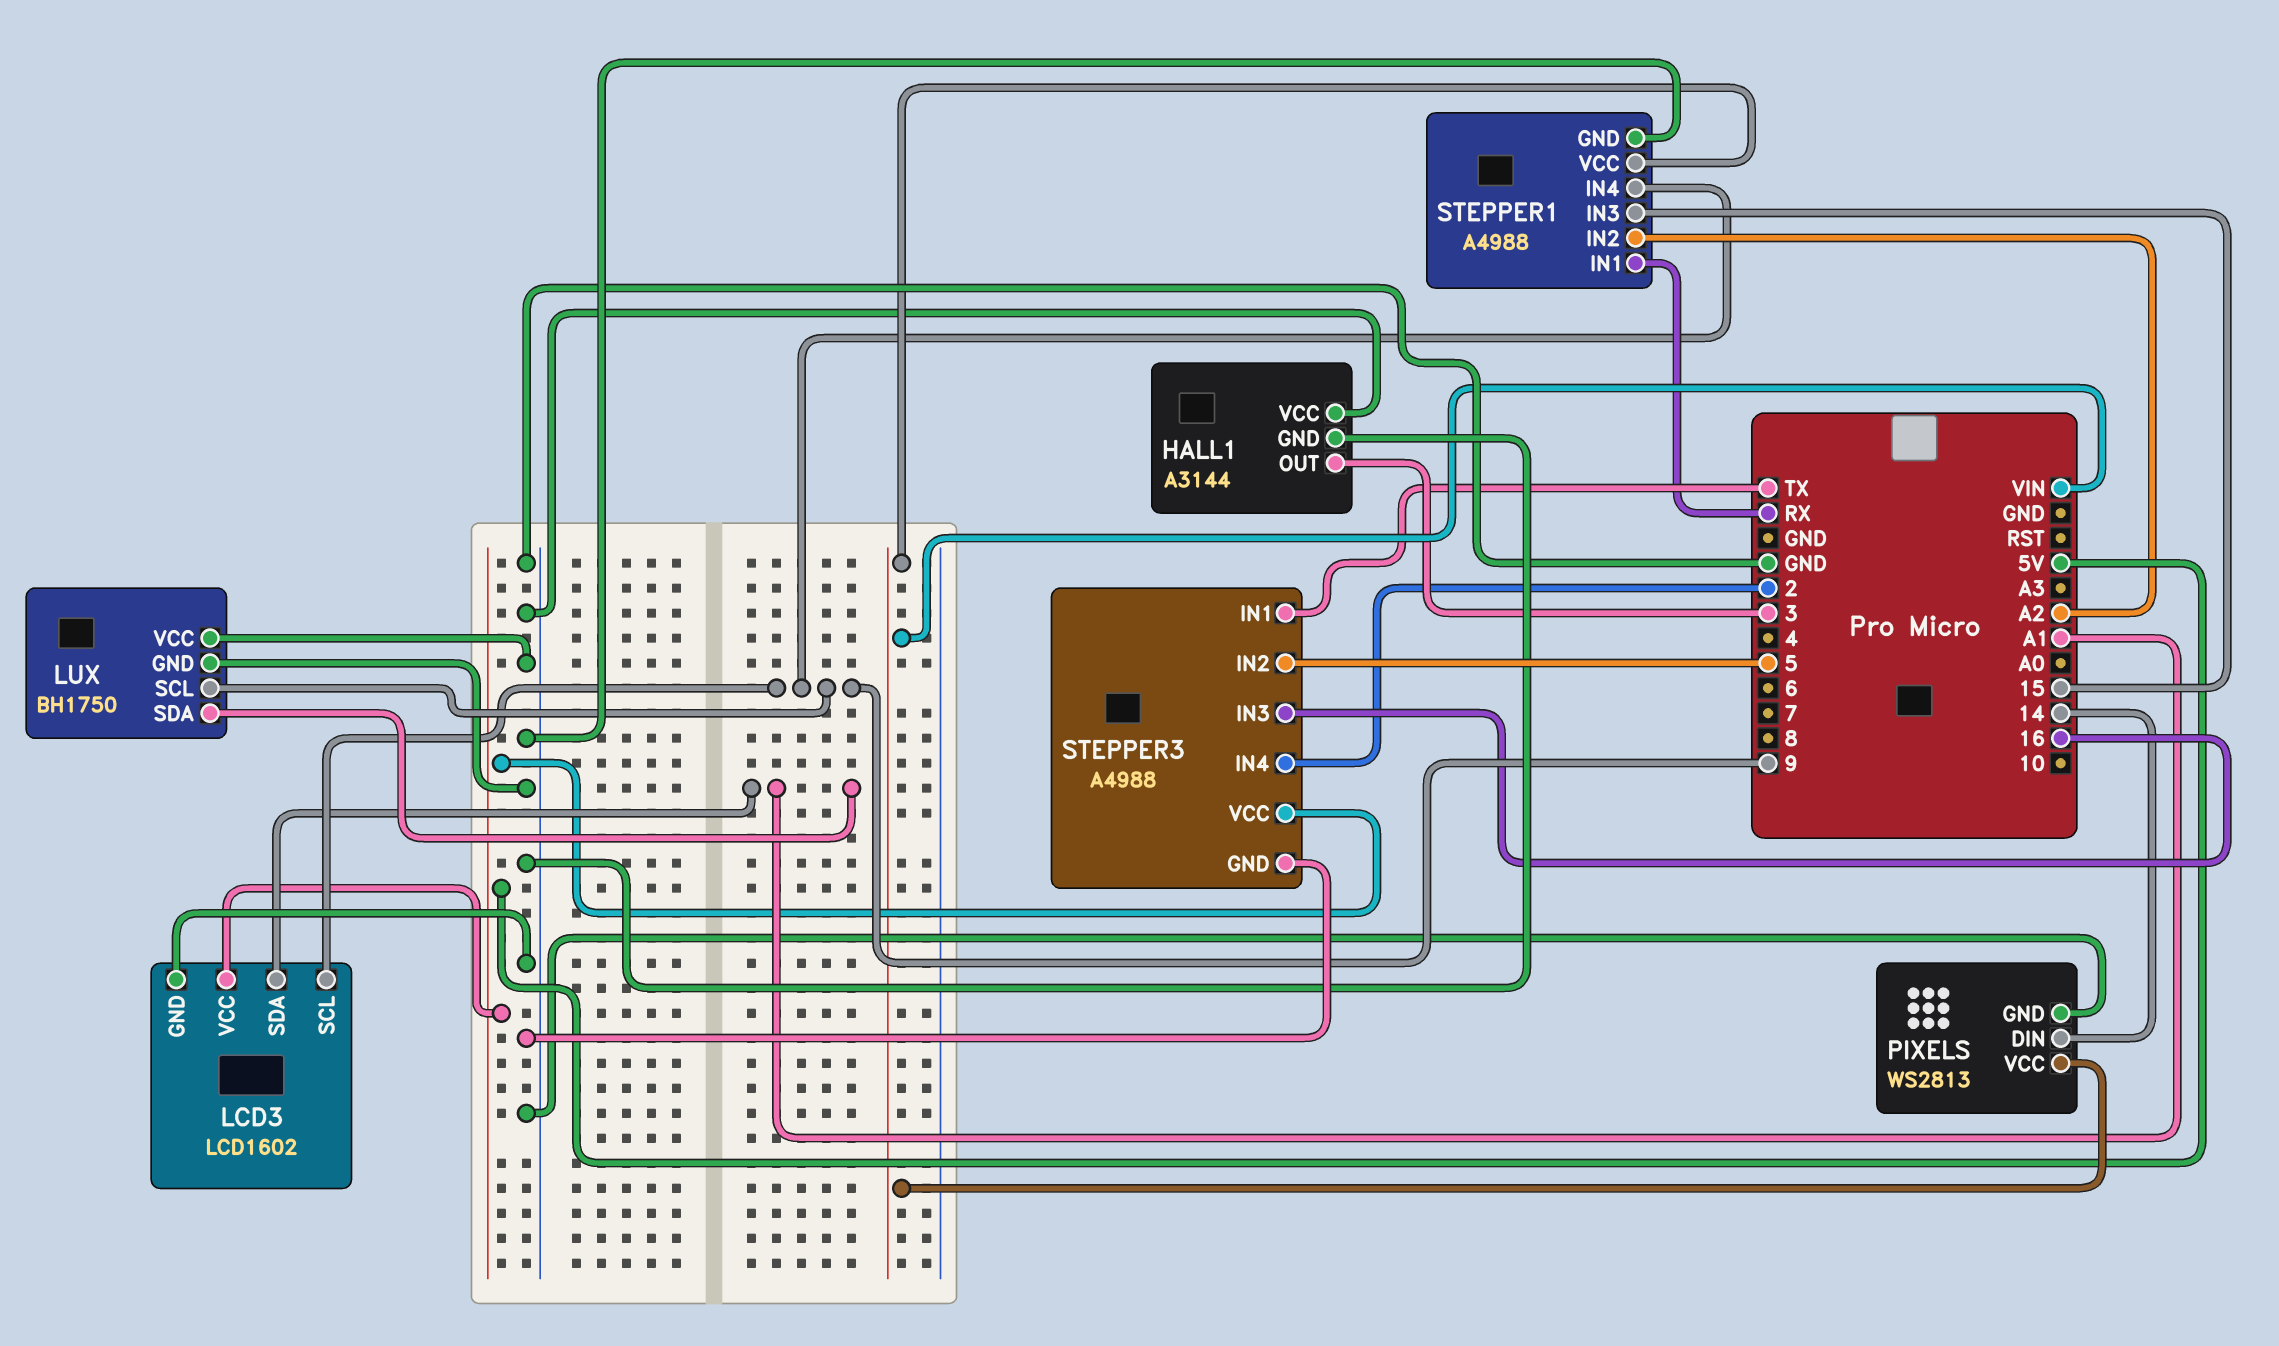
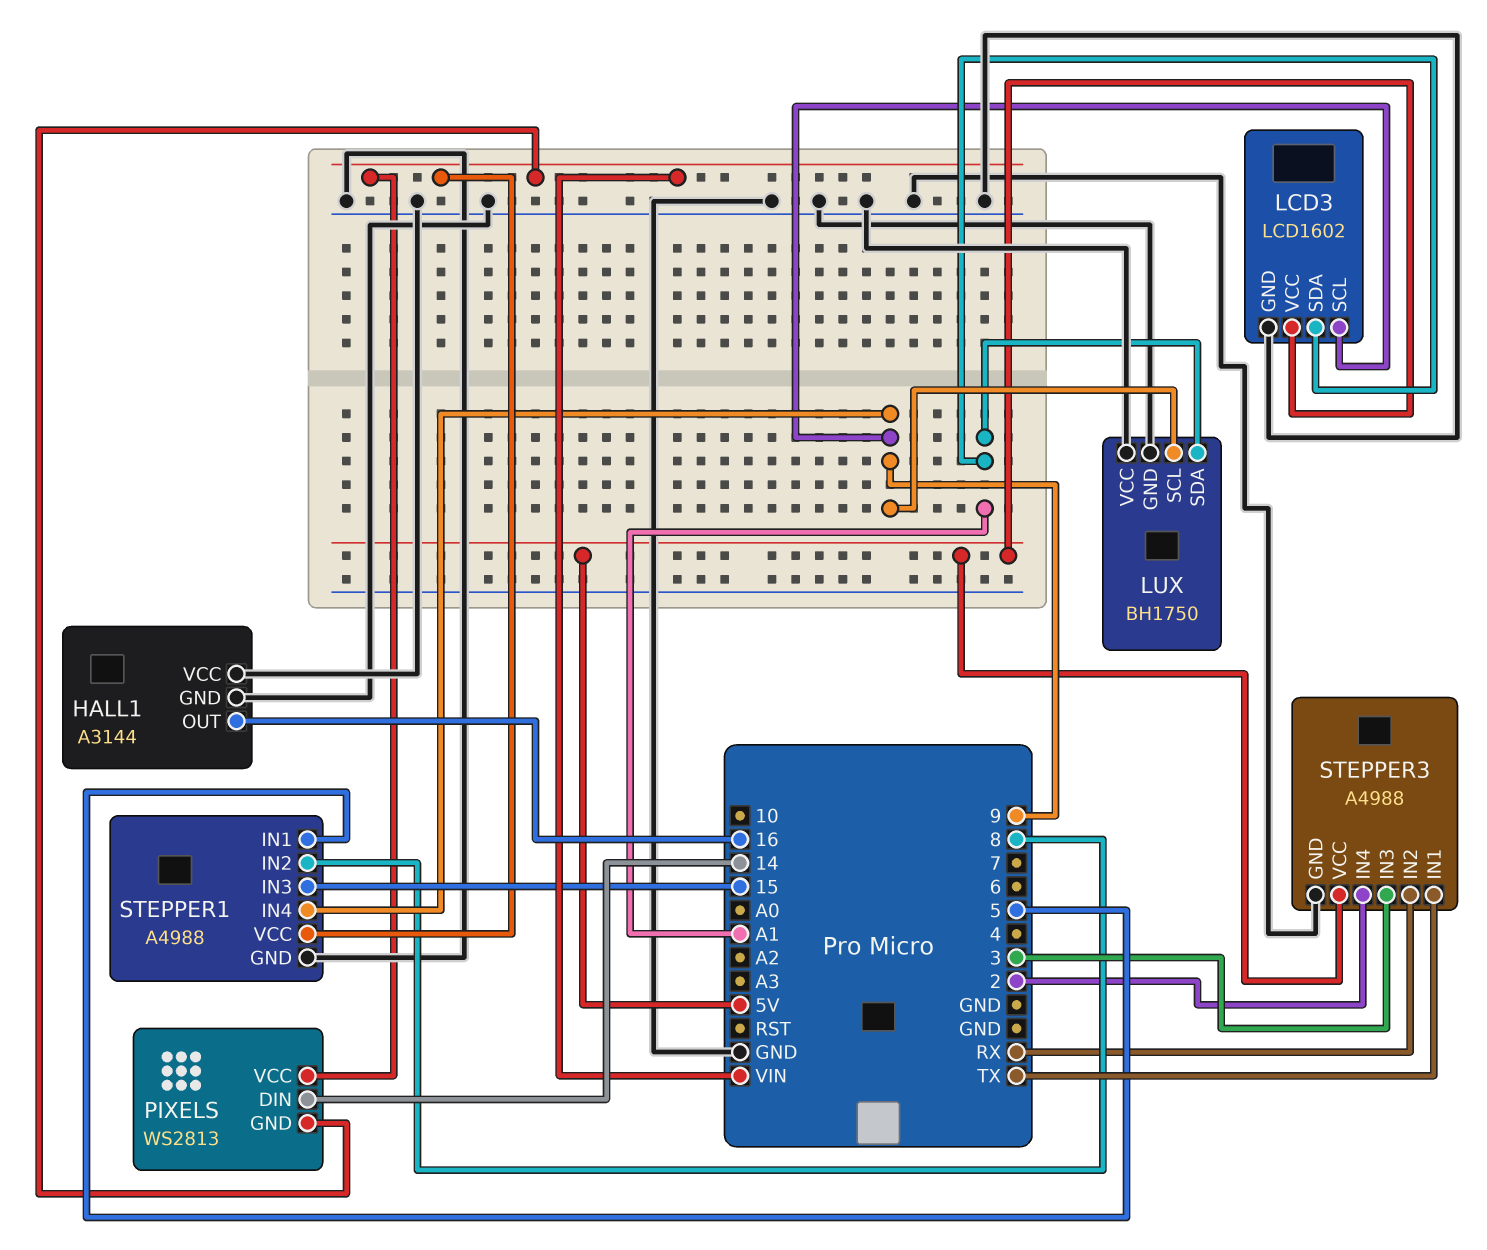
HALL1 pin OUT: 3 -> 16
PIXELS pin GND: GND -> VIN
STEPPER1 pin IN1: RX -> 5
STEPPER1 pin IN2: A2 -> 8
STEPPER3 pin IN2: 5 -> RX
STEPPER3 pin IN3: 16 -> 3

